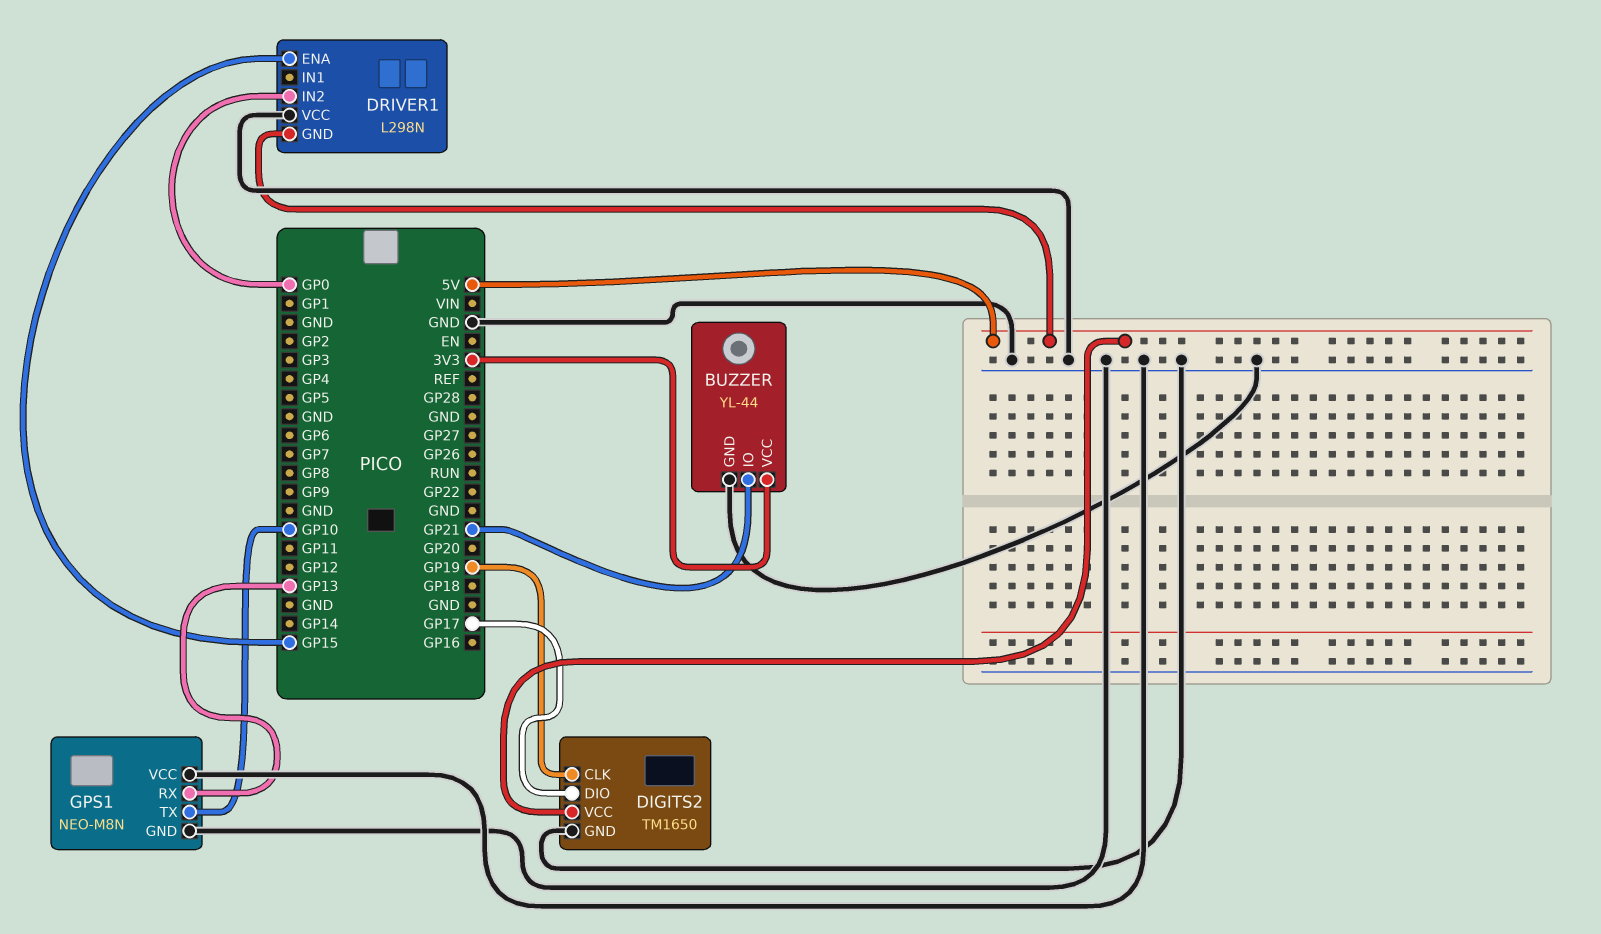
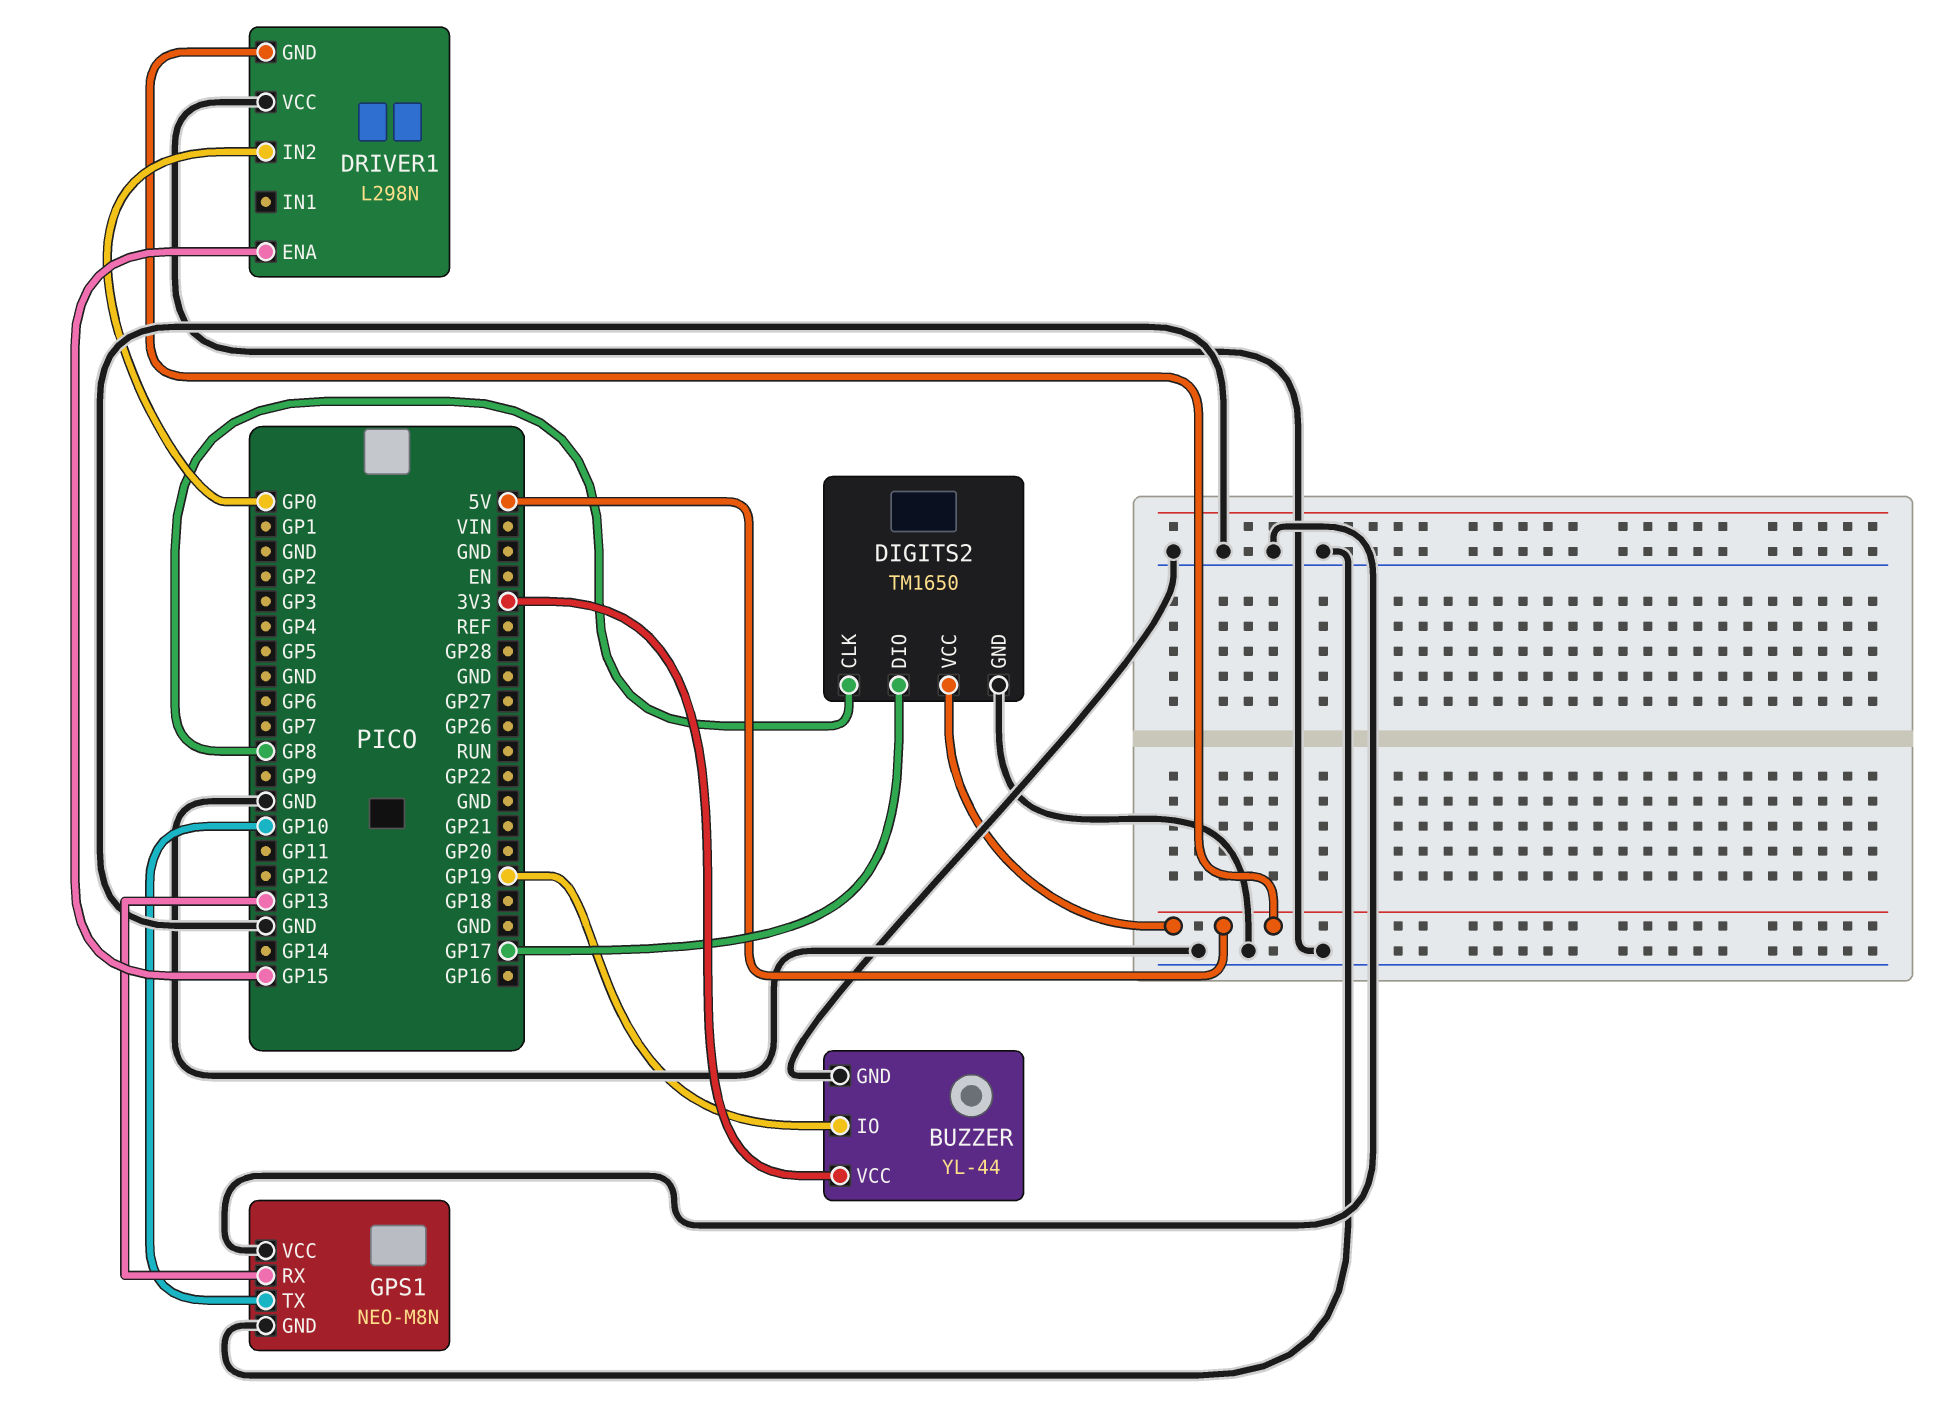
BUZZER pin IO: GP21 -> GP19
DIGITS2 pin CLK: GP19 -> GP8

